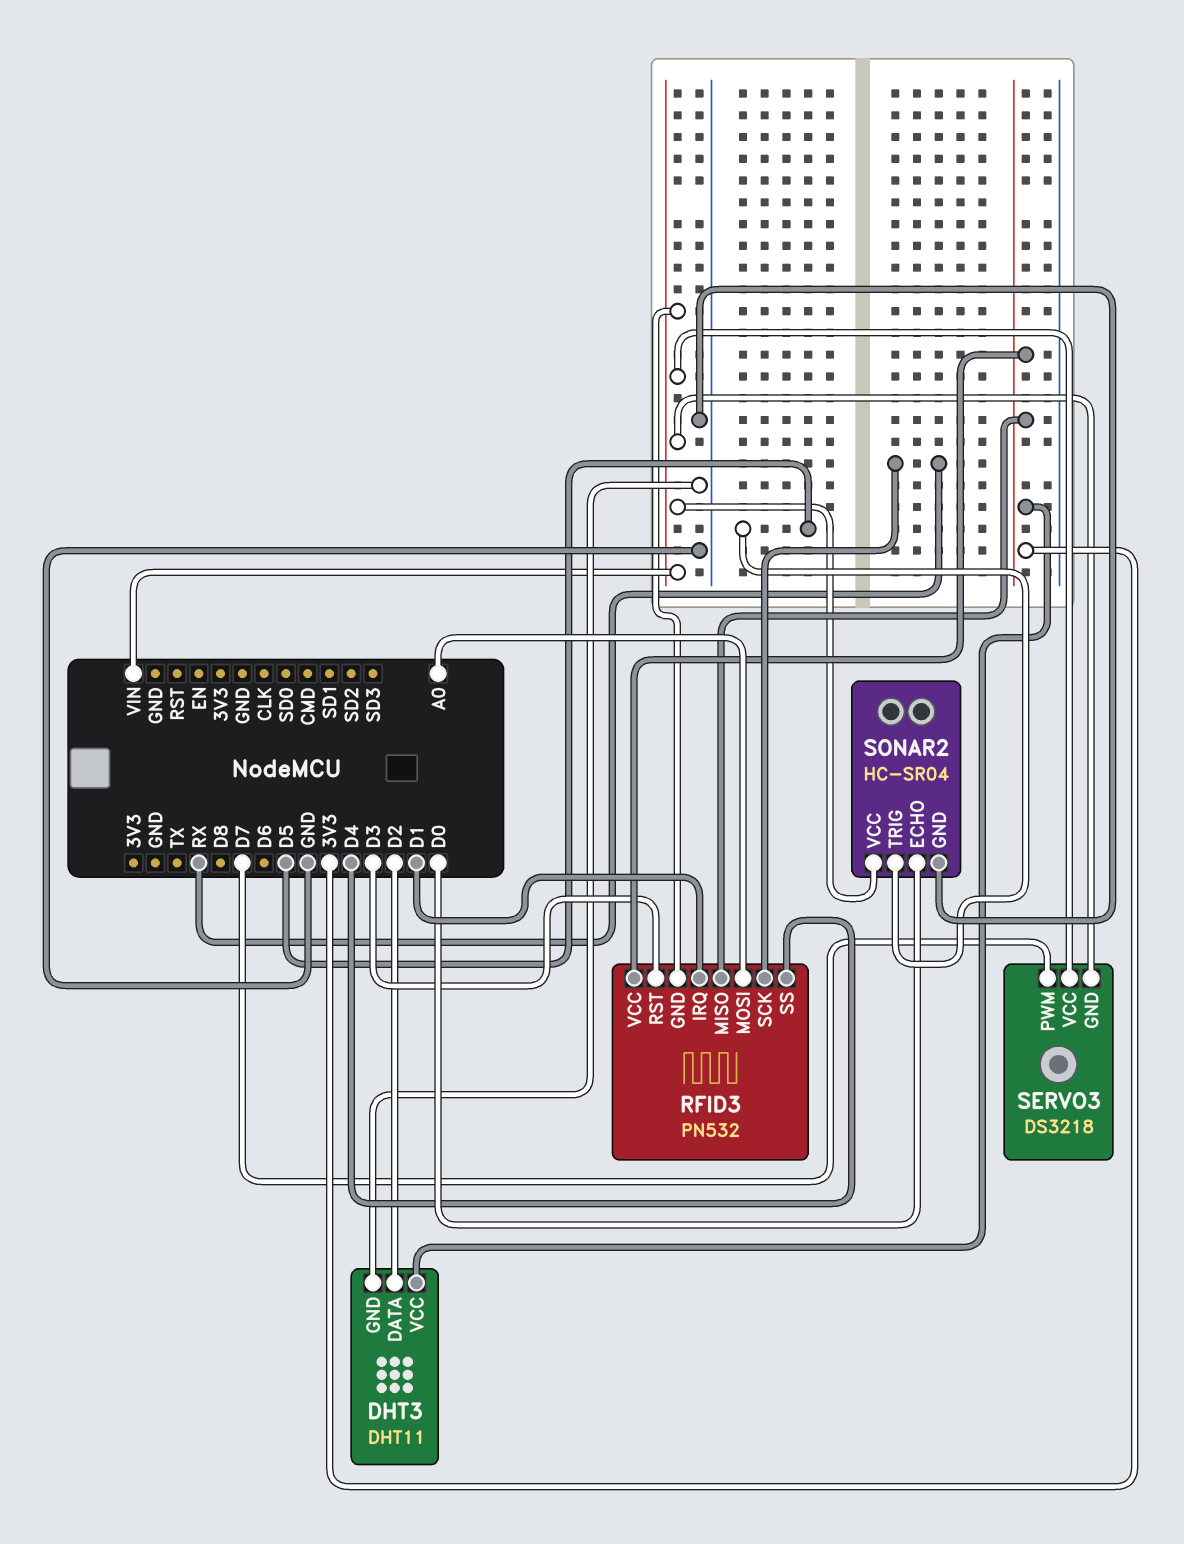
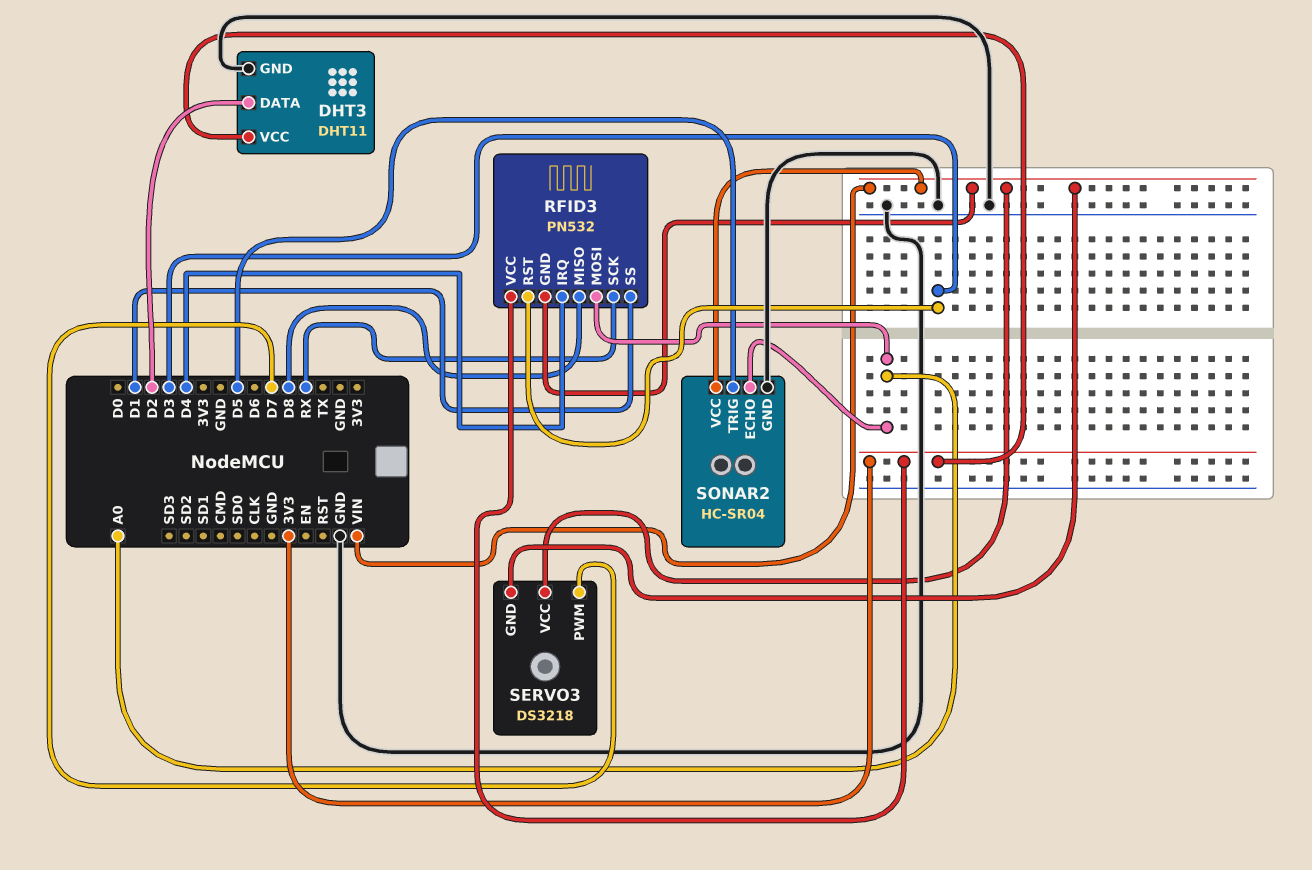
RFID3 pin IRQ: D1 -> D4
RFID3 pin MISO: 3V3 -> D8
RFID3 pin SS: D4 -> D1
SONAR2 pin ECHO: D0 -> A0

